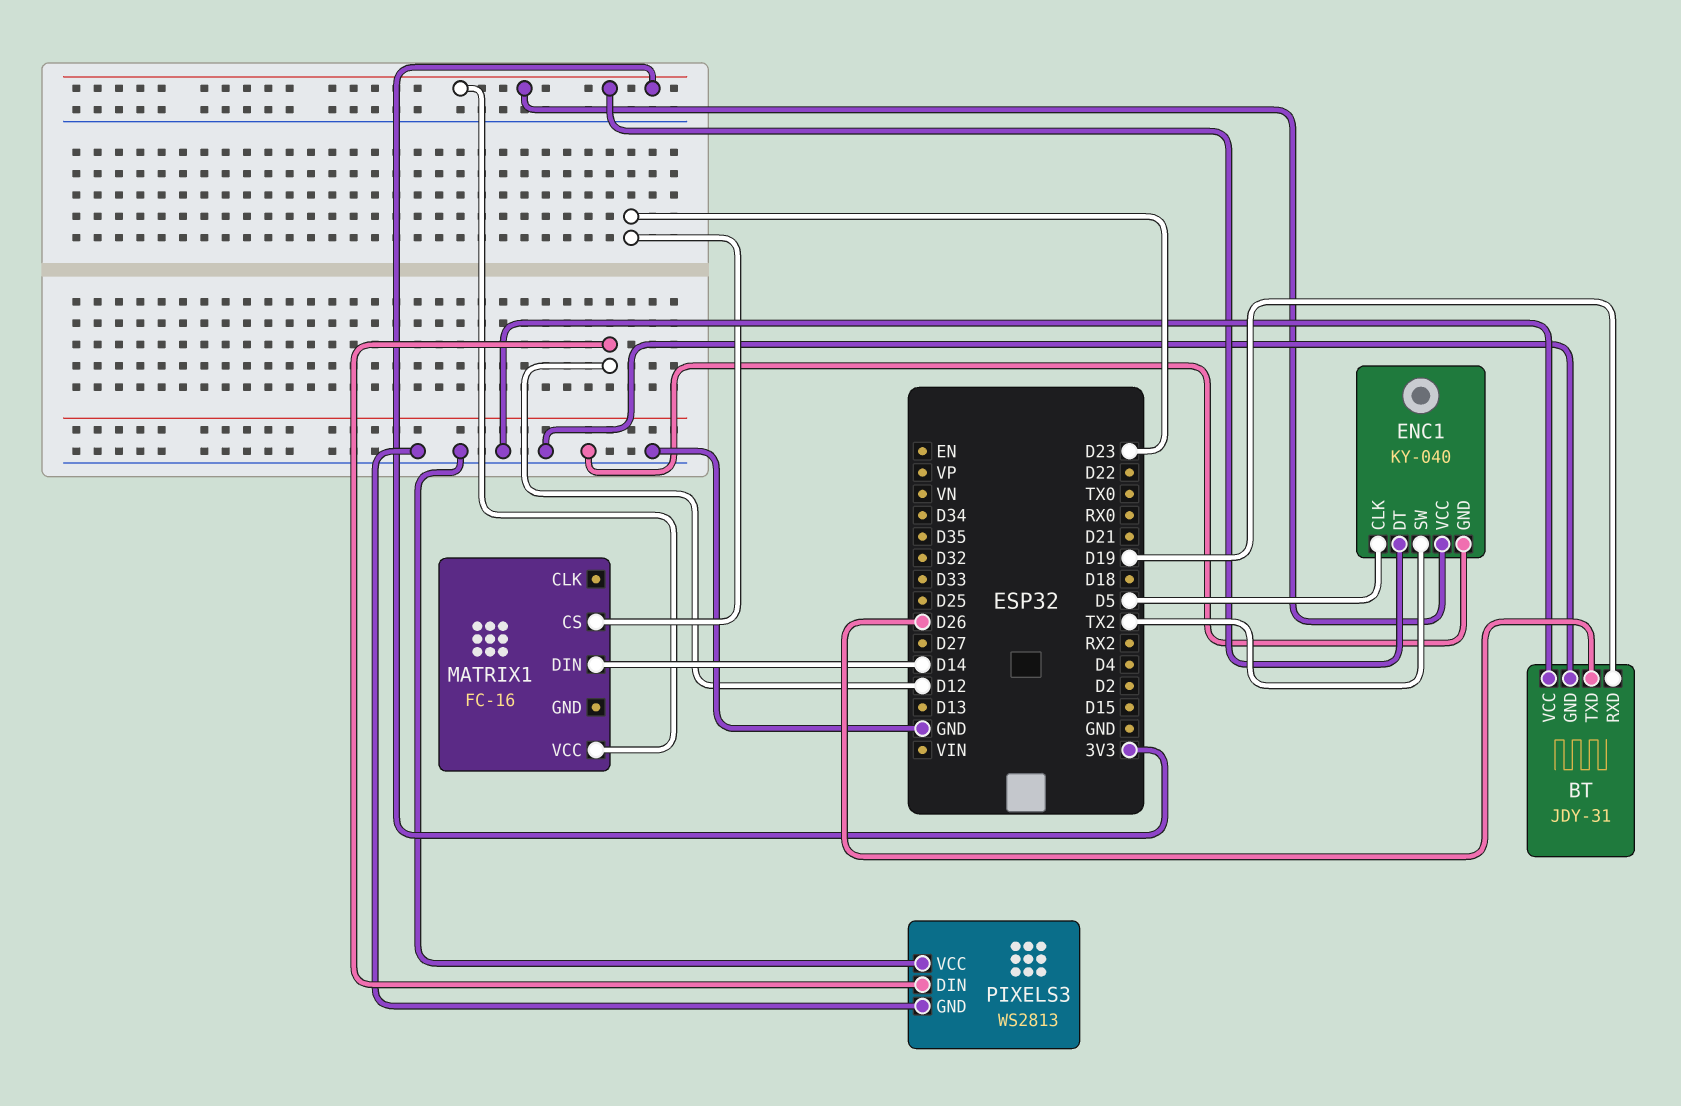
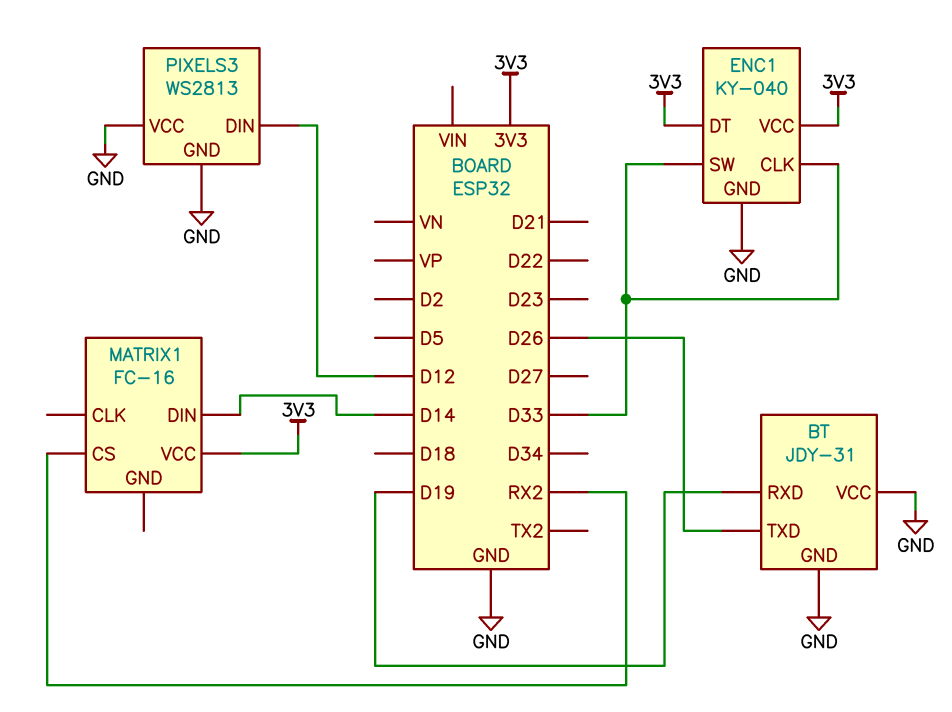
ENC1 pin CLK: D5 -> D33
ENC1 pin SW: TX2 -> D33
MATRIX1 pin CS: D23 -> RX2

